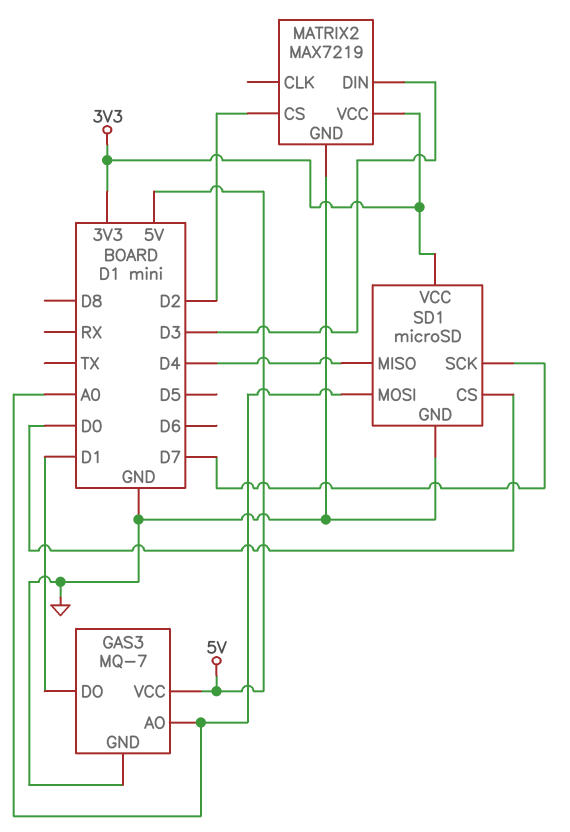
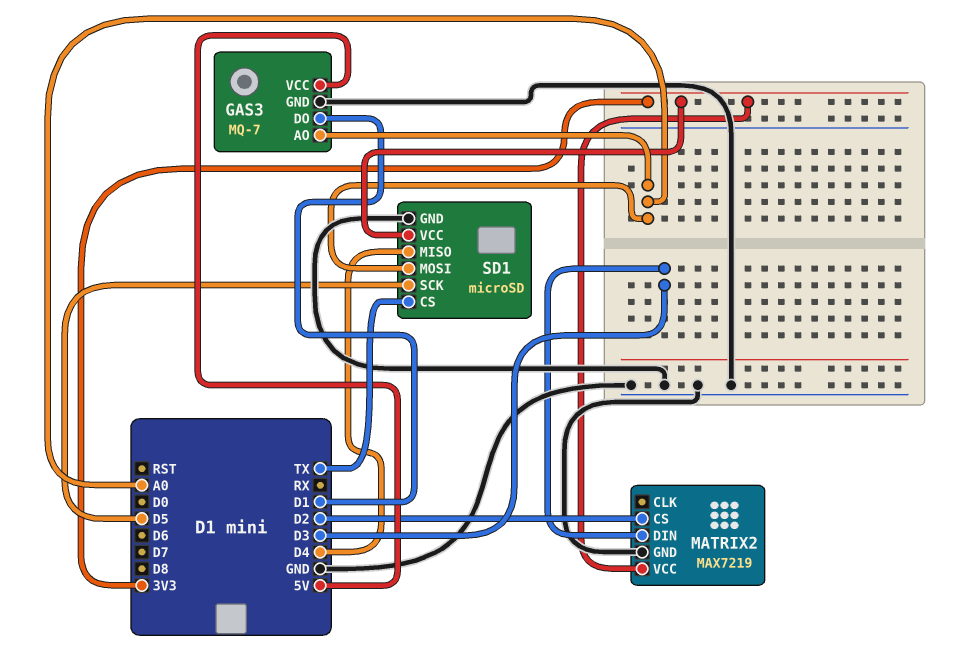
SD1 pin CS: D0 -> TX
SD1 pin SCK: D7 -> D5

